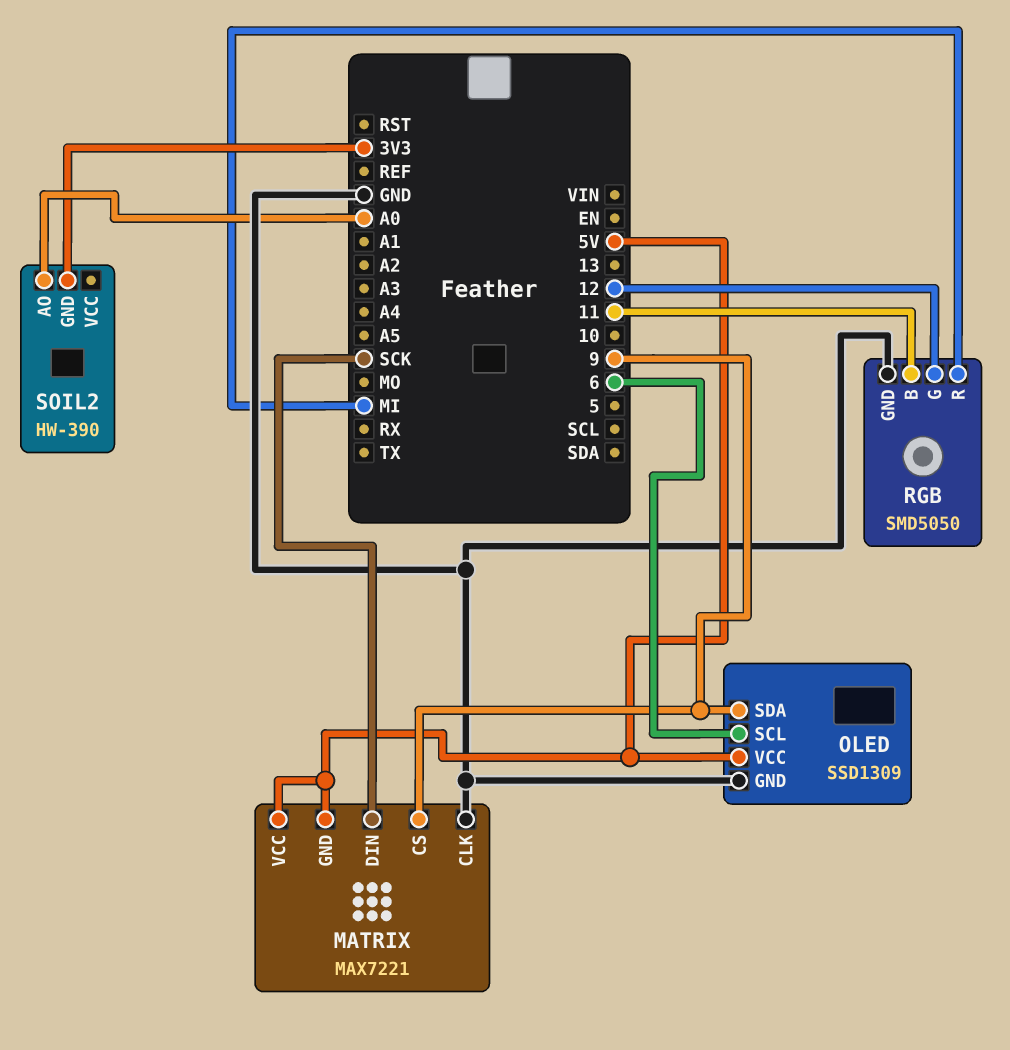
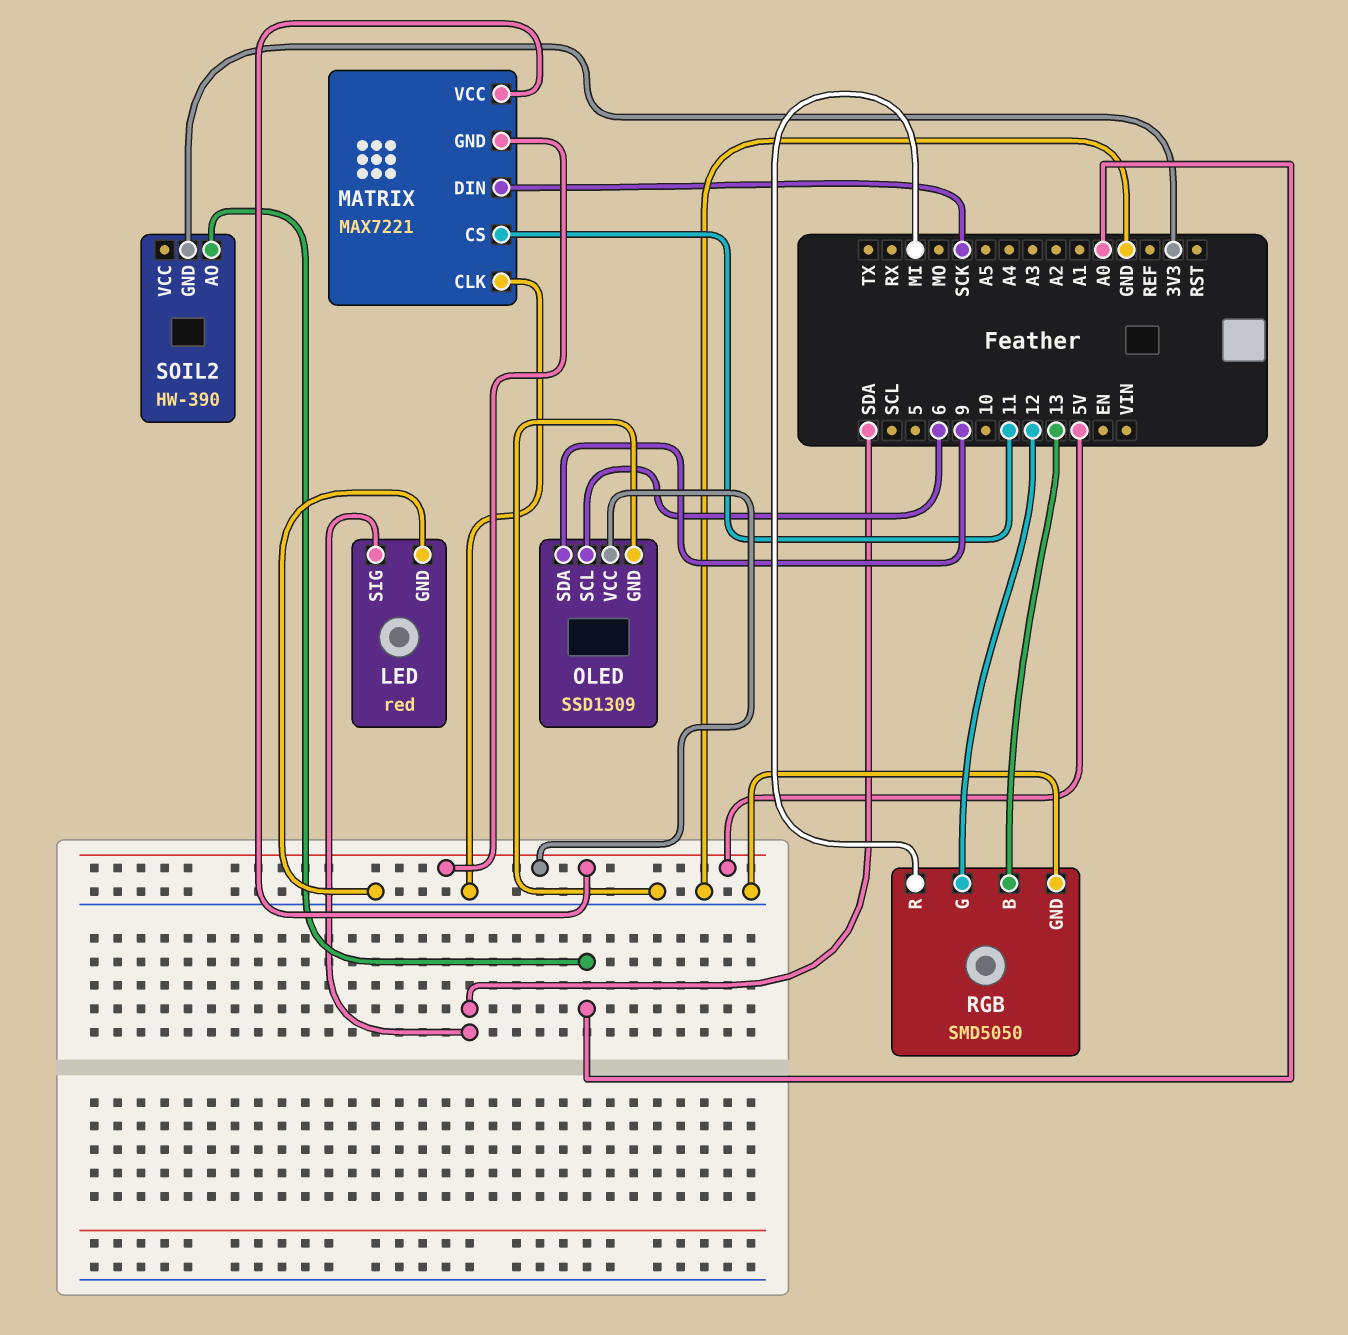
LED: none -> red
LED pin GND: none -> GND
LED pin SIG: none -> SDA
MATRIX pin CS: 9 -> 11
RGB pin B: 11 -> 13

